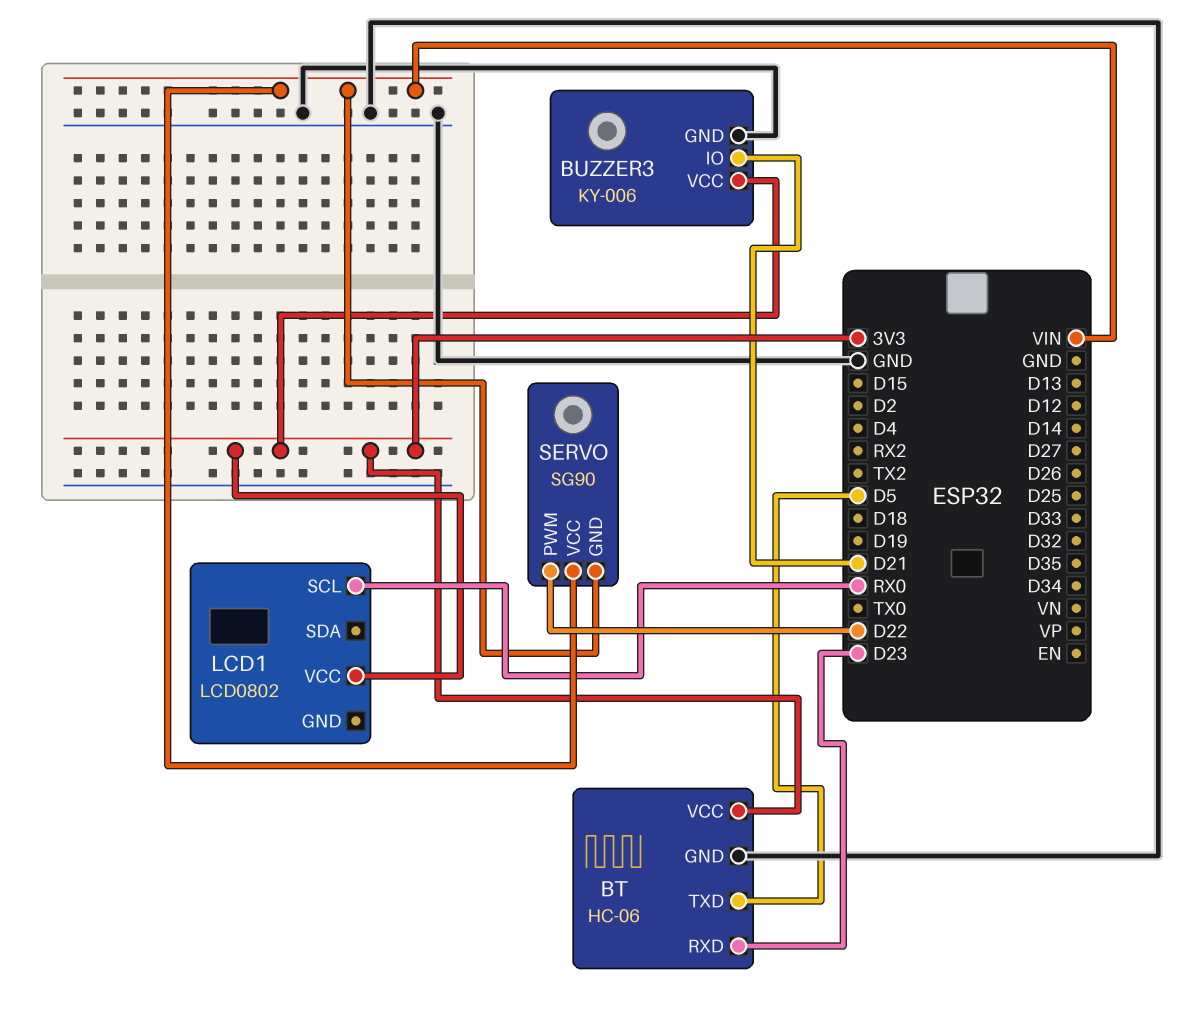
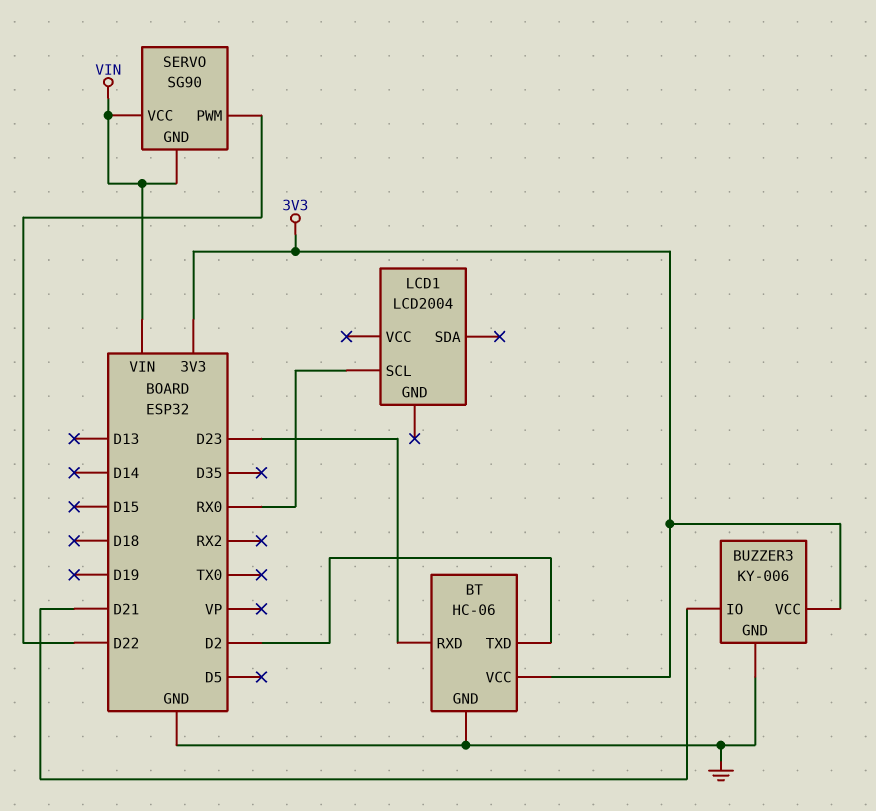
BT pin TXD: D5 -> D2
LCD1: LCD0802 -> LCD2004
LCD1 pin VCC: 3V3 -> none

